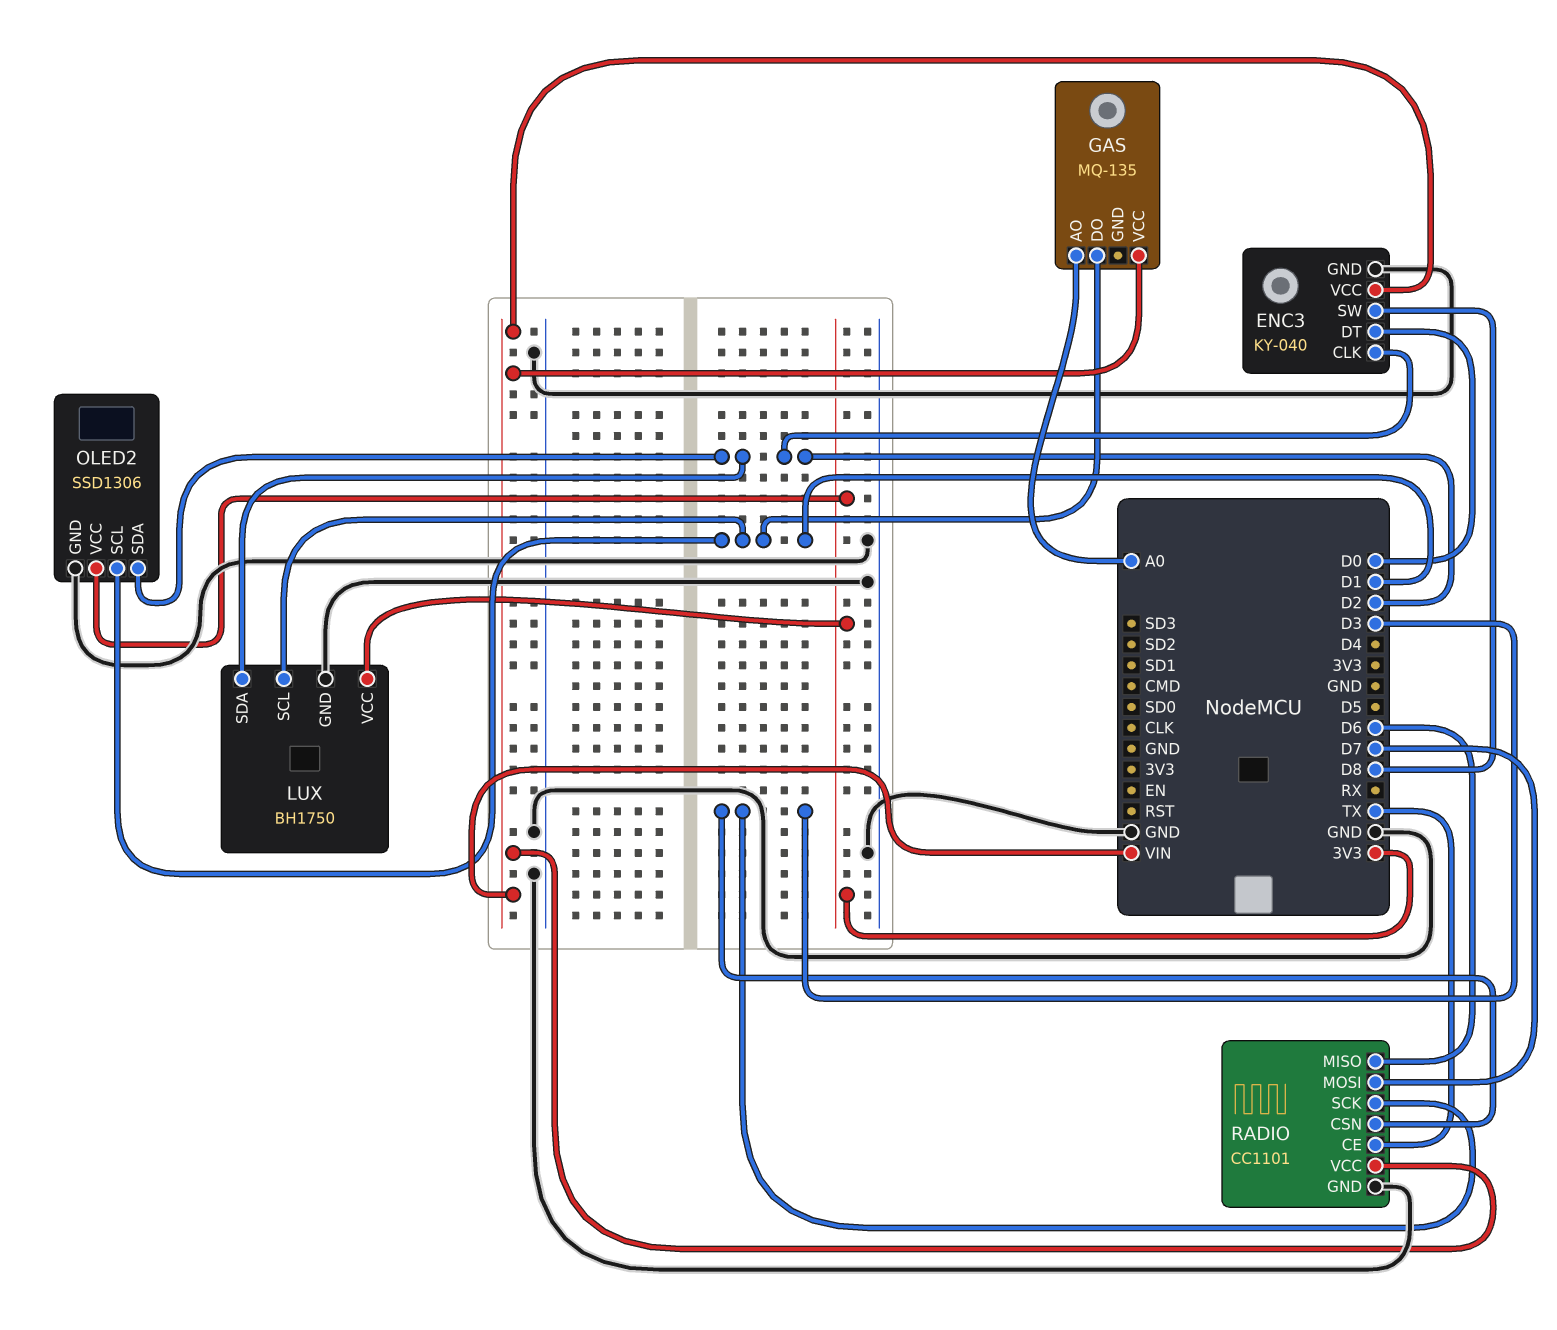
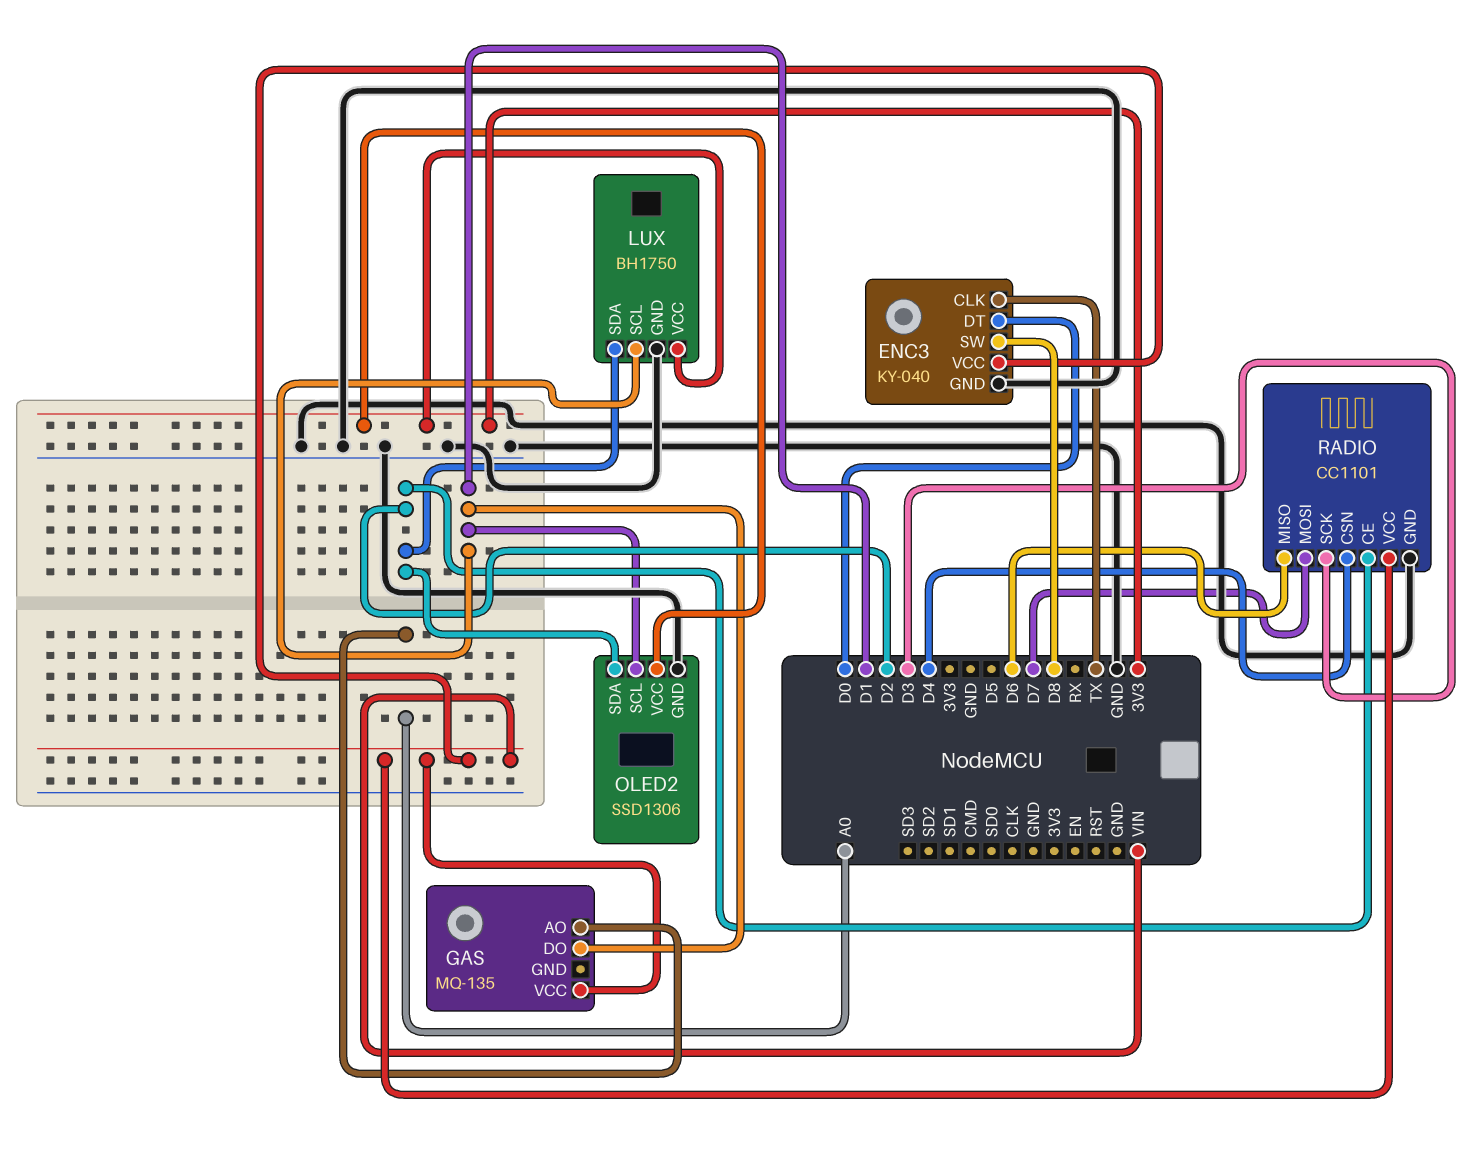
ENC3 pin CLK: D2 -> TX
RADIO pin CE: TX -> D2
RADIO pin CSN: D3 -> D4

